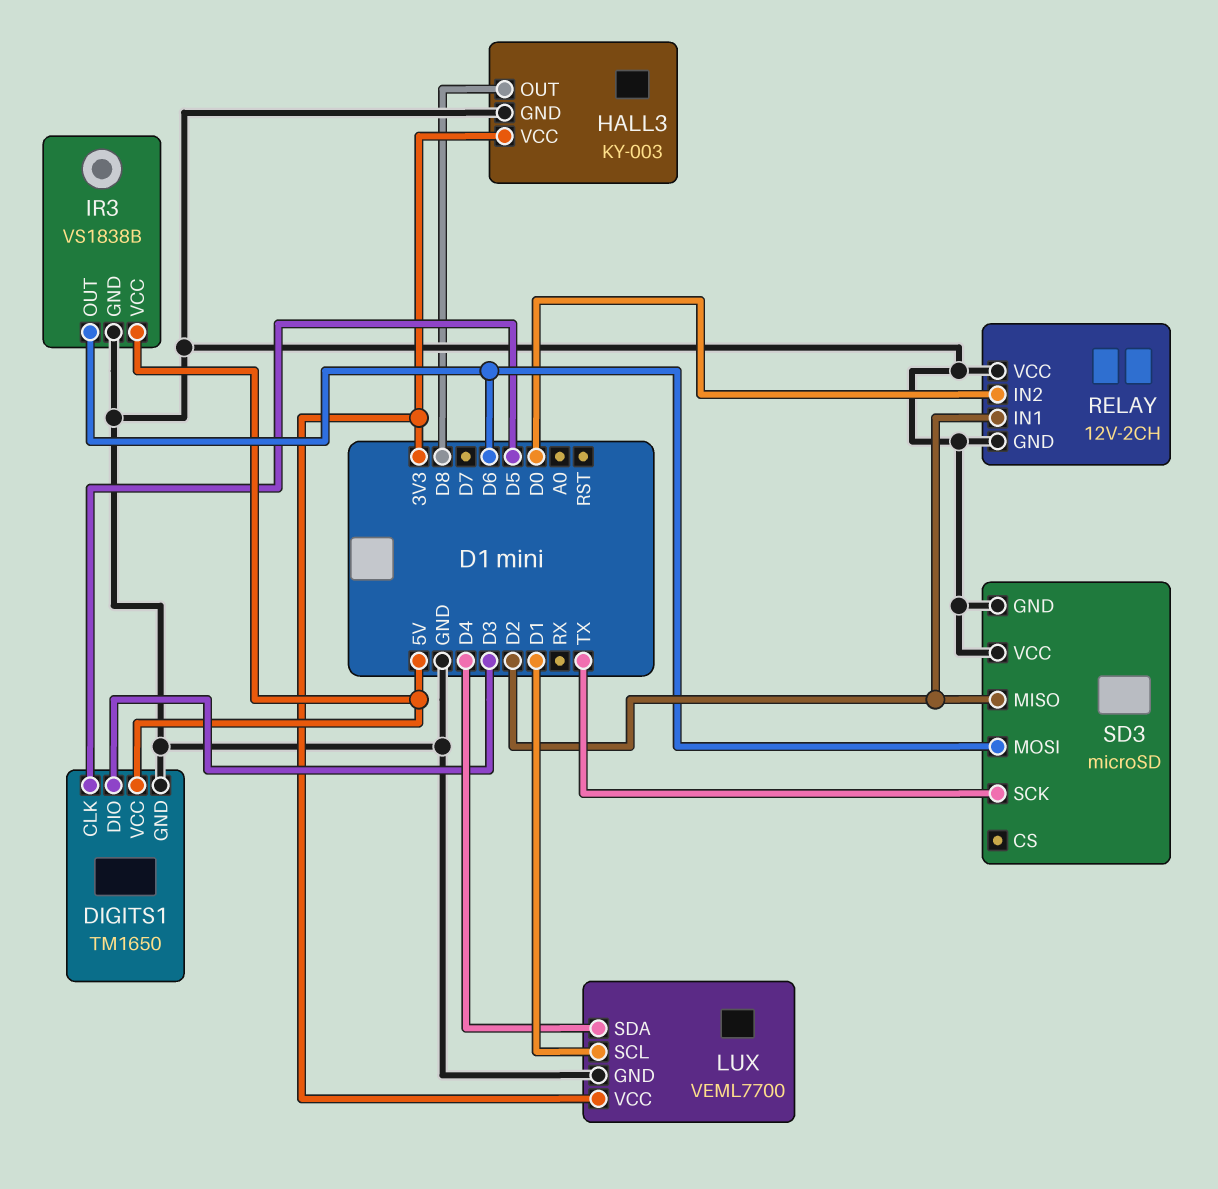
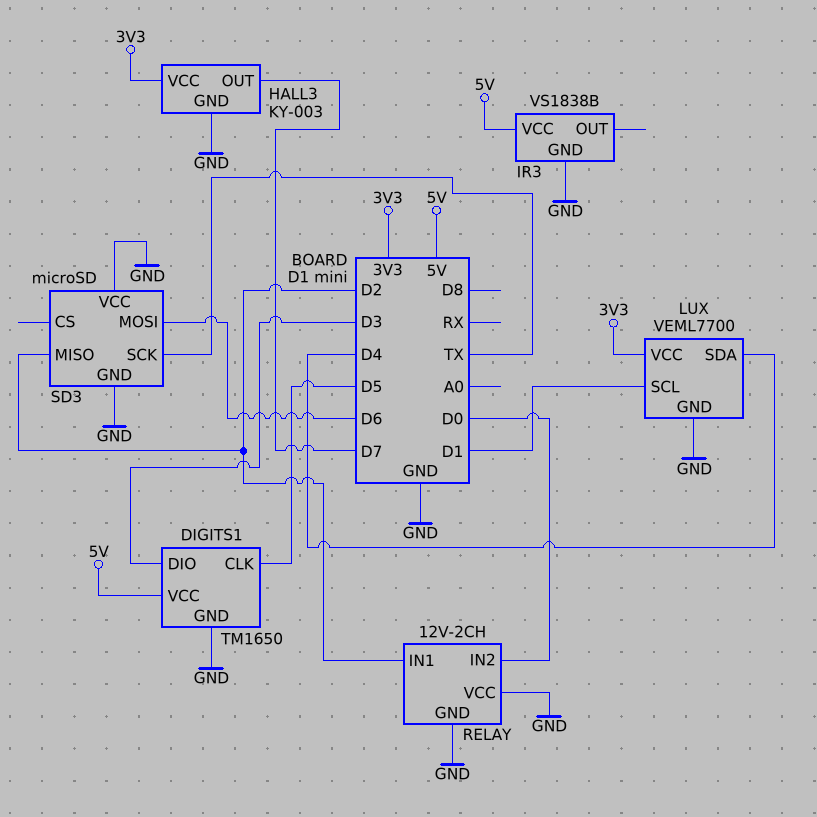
HALL3 pin OUT: D8 -> D7
IR3 pin OUT: D6 -> none

